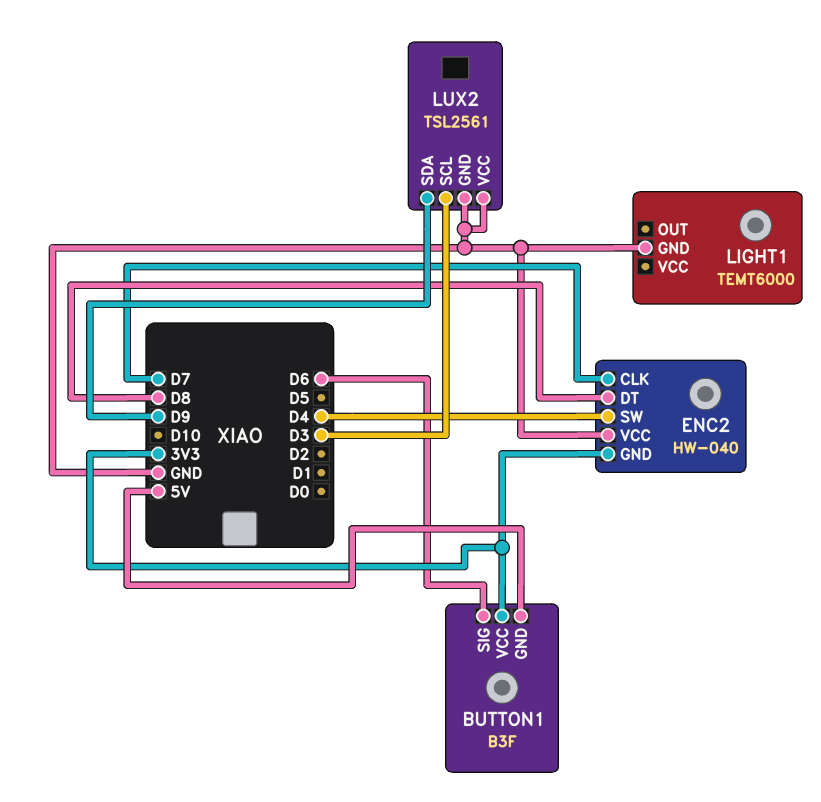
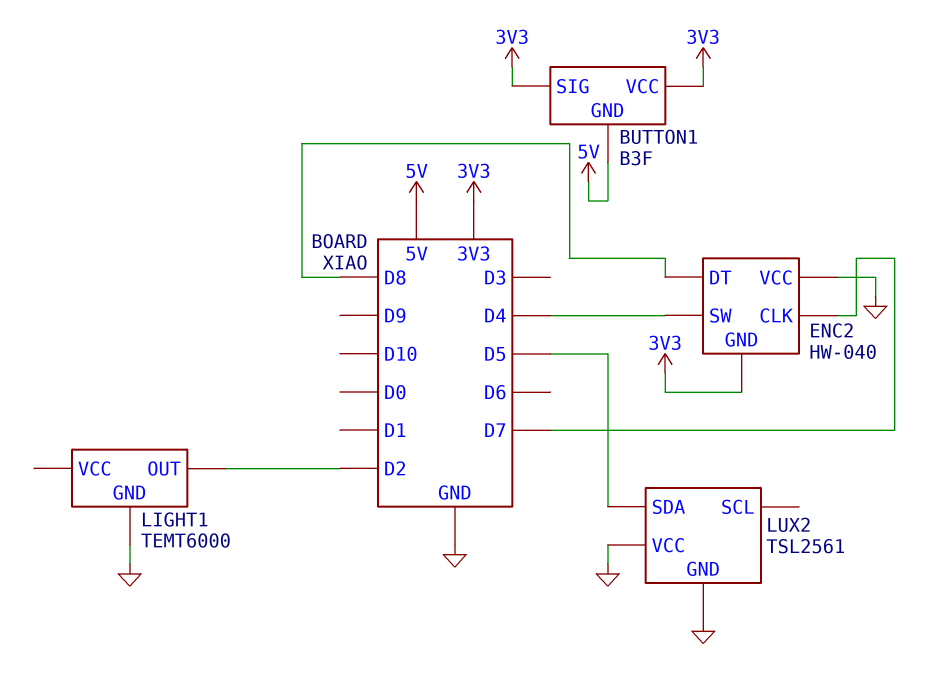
BUTTON1 pin SIG: D6 -> 3V3
LIGHT1 pin OUT: none -> D2
LUX2 pin SCL: D3 -> none
LUX2 pin SDA: D9 -> D5

